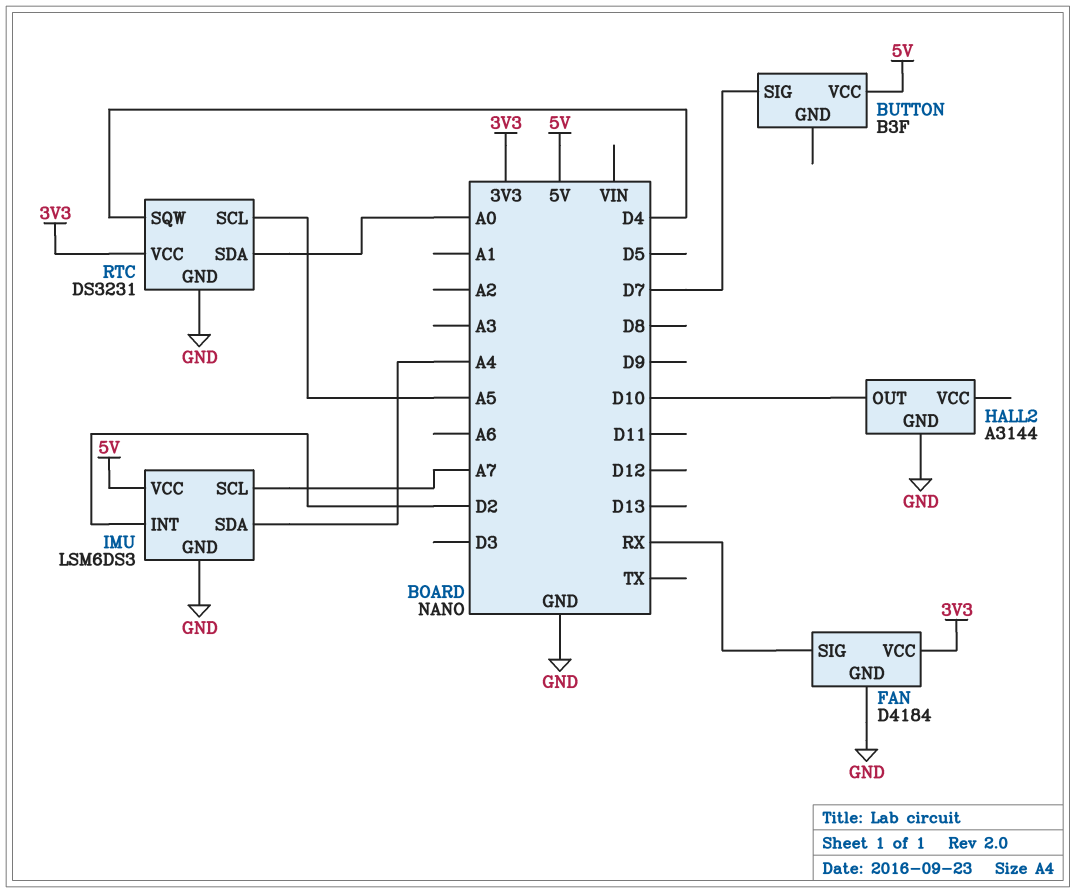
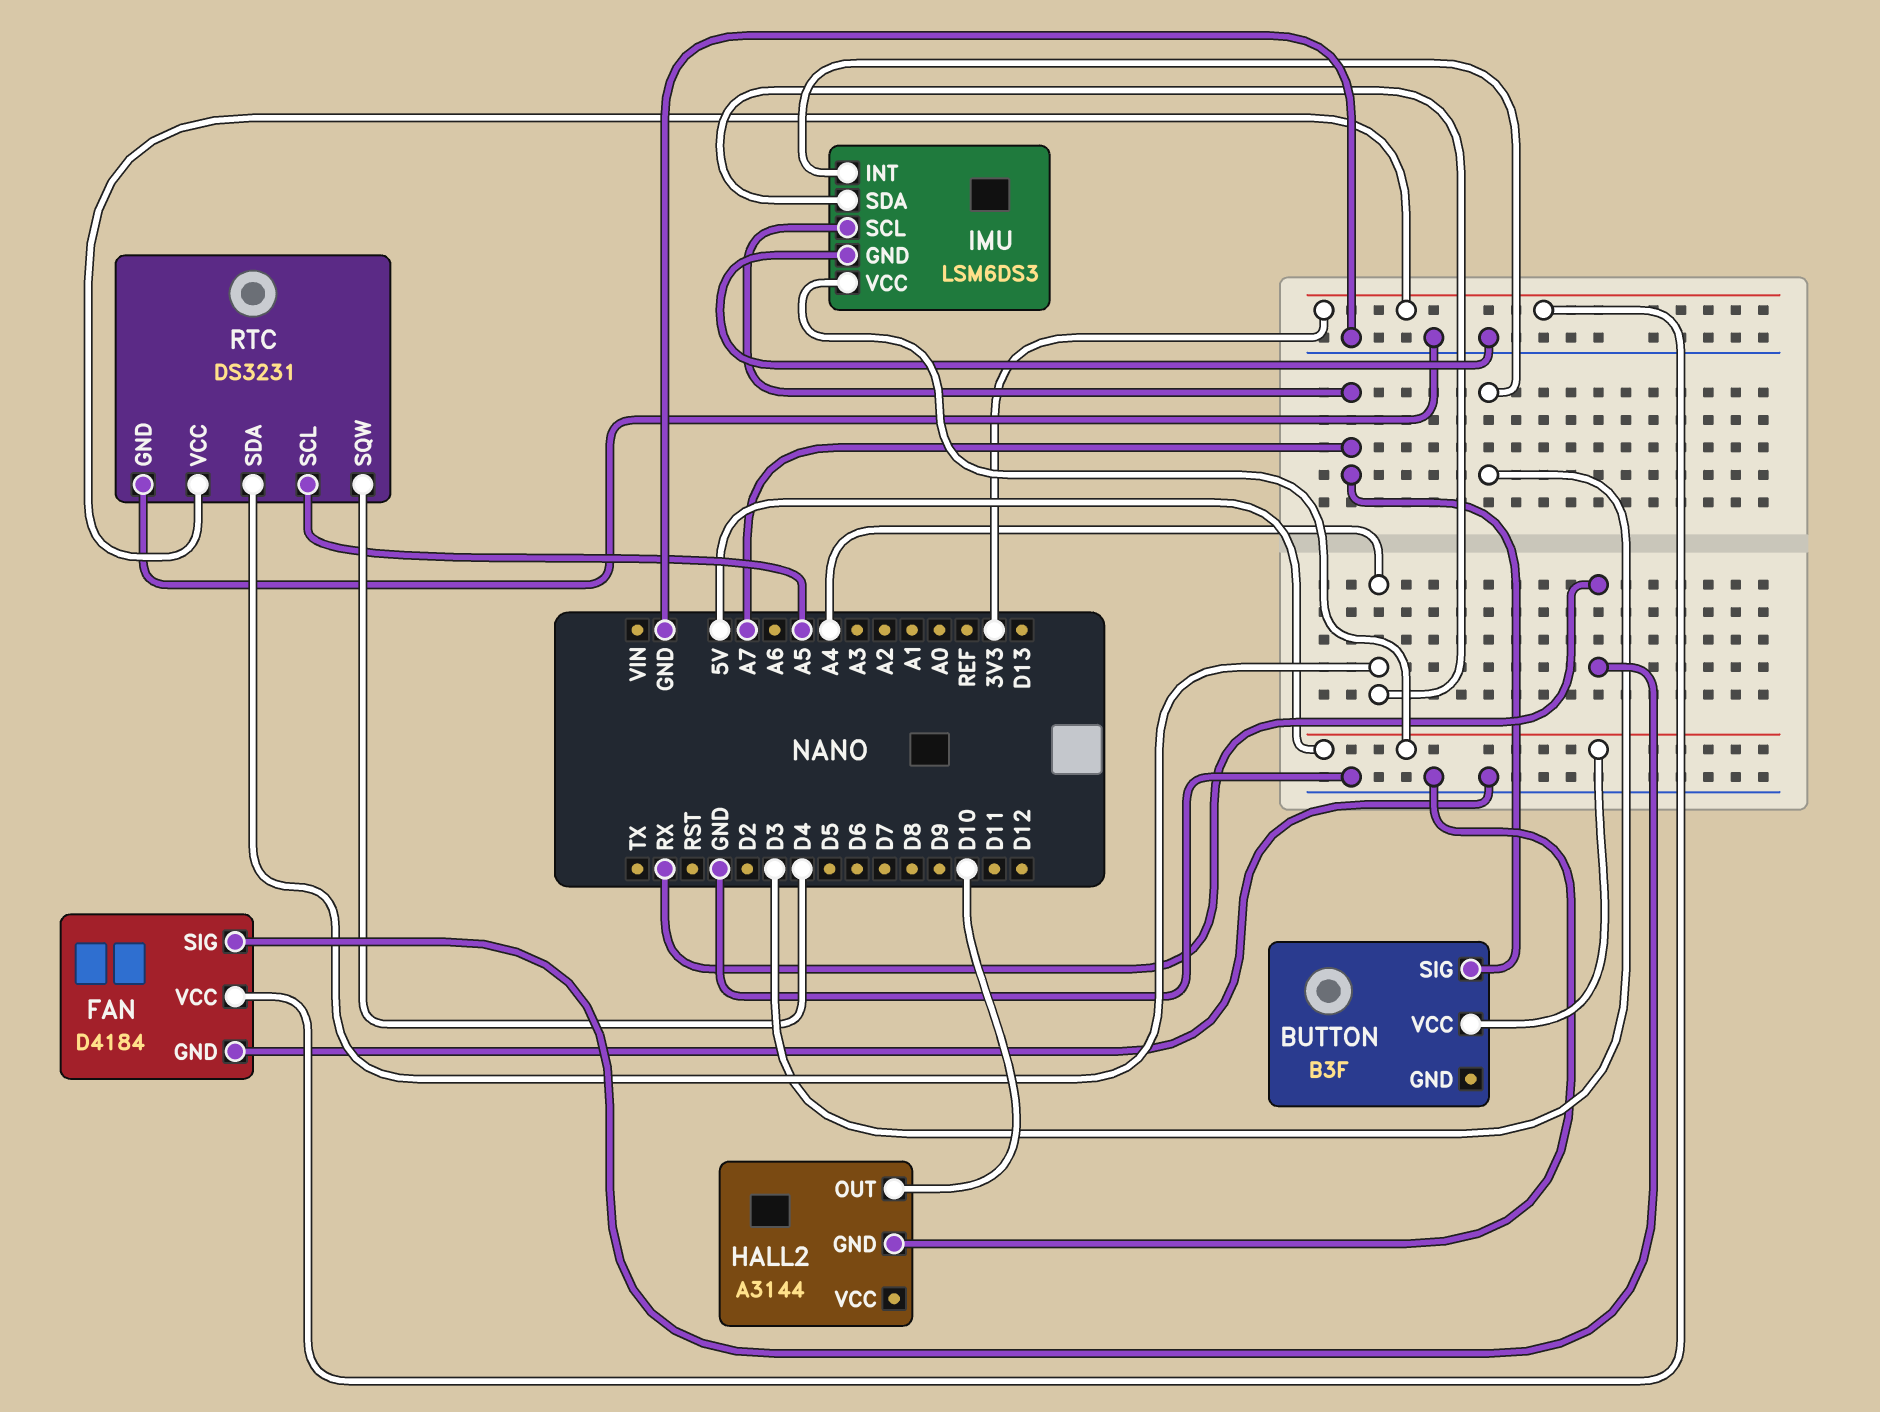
BUTTON pin SIG: D7 -> A7
IMU pin INT: D2 -> D3
RTC pin SDA: A0 -> A4

